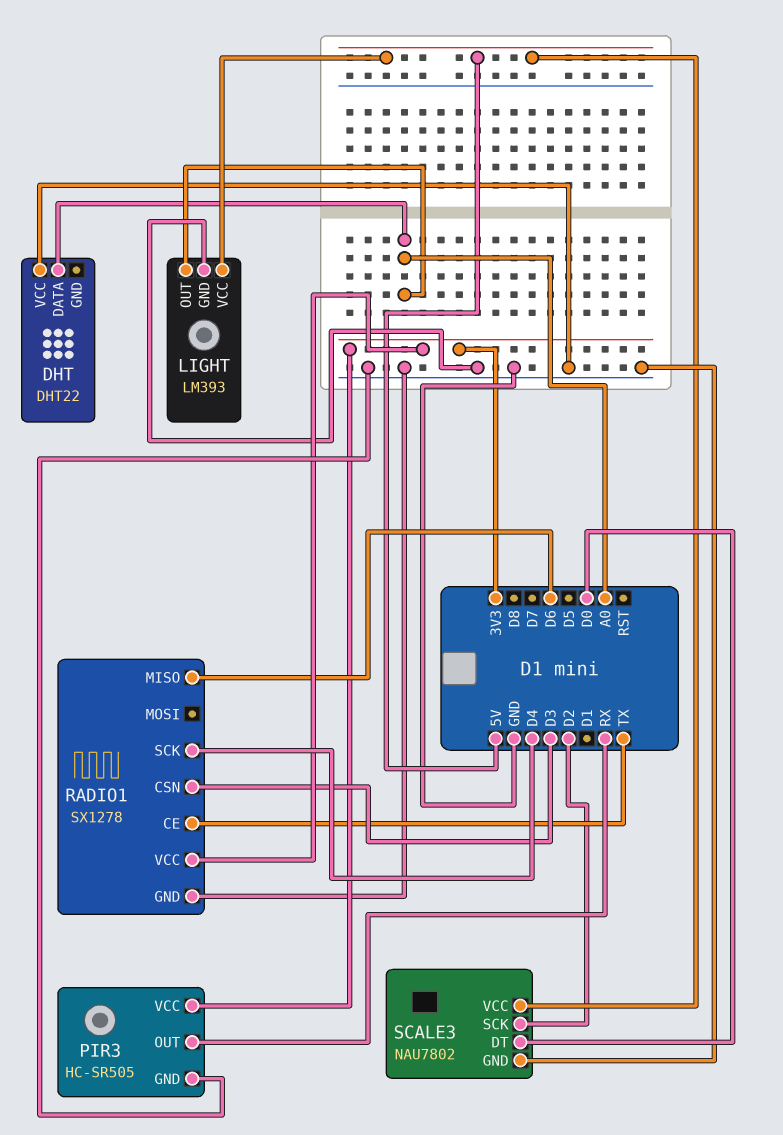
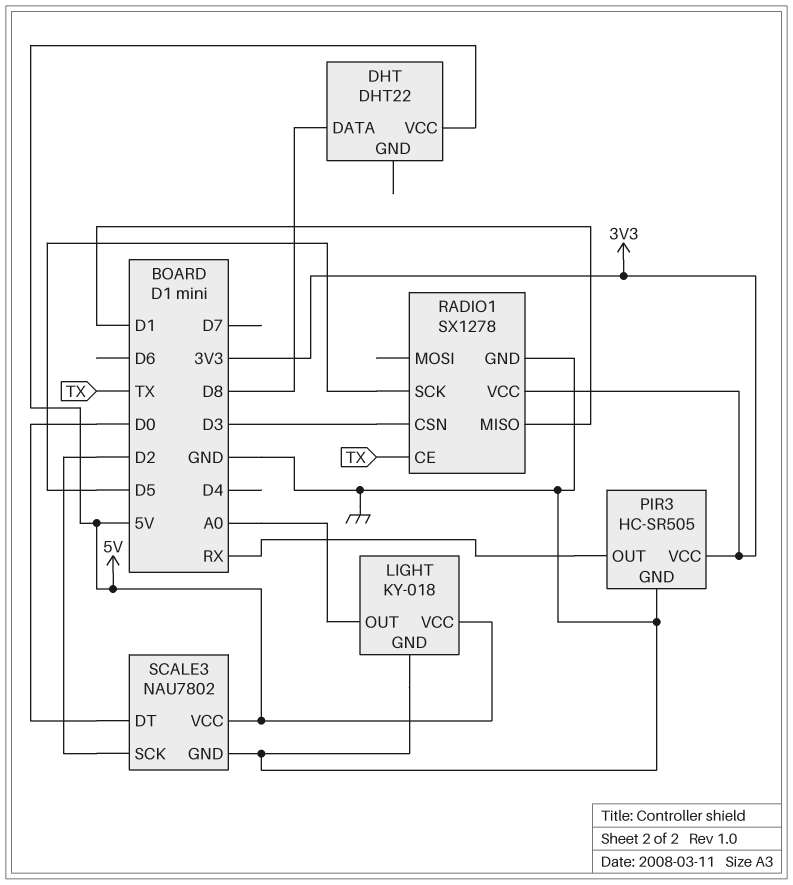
DHT pin DATA: A0 -> D8
DHT pin VCC: GND -> 5V
LIGHT: LM393 -> KY-018
RADIO1 pin MISO: D6 -> D1
RADIO1 pin SCK: D4 -> D5

